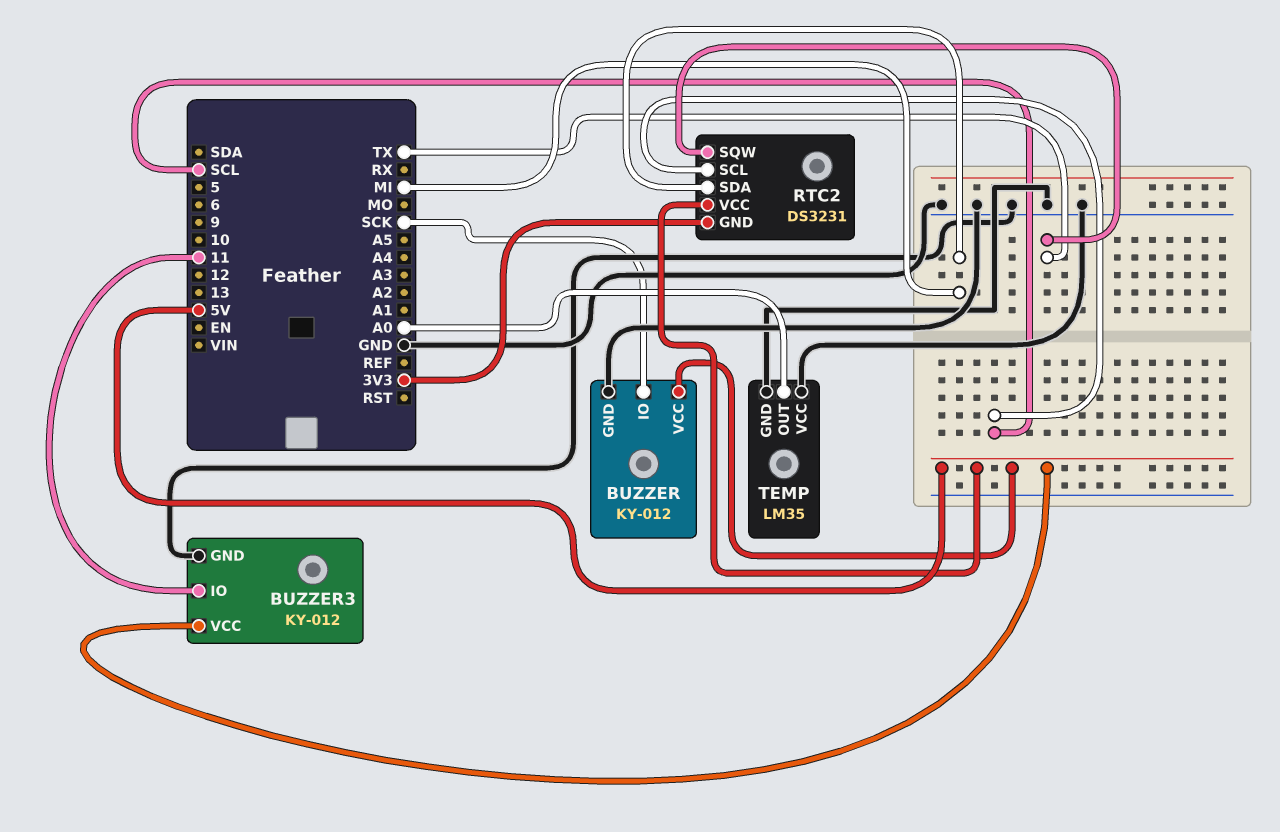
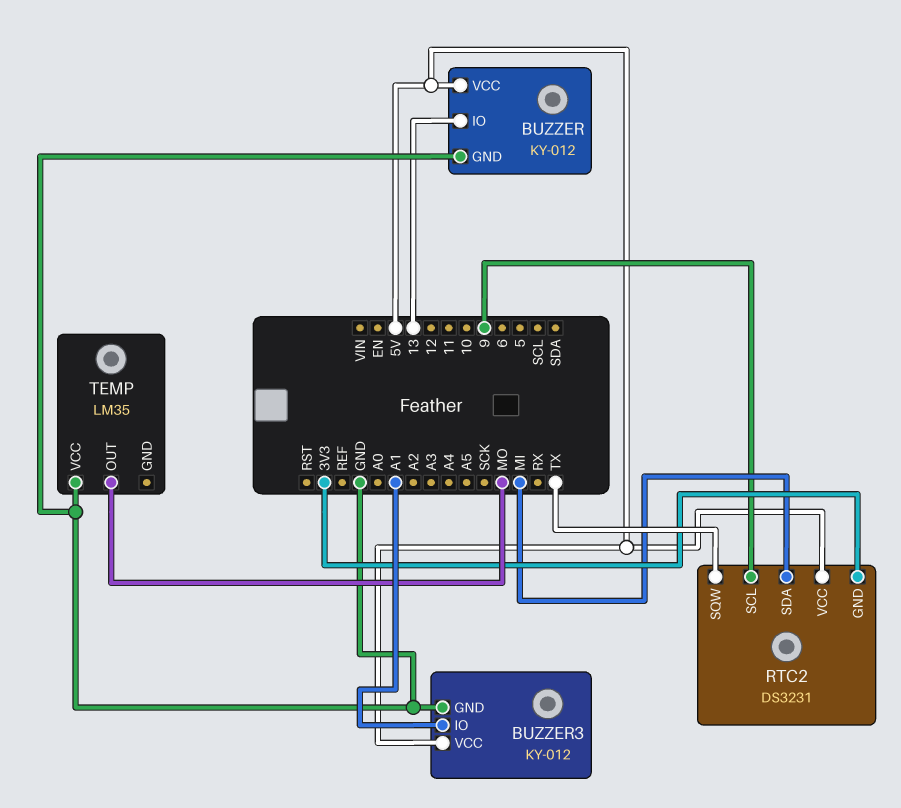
BUZZER pin IO: SCK -> 13
BUZZER3 pin IO: 11 -> A1
RTC2 pin SCL: SCL -> 9
TEMP pin GND: GND -> none
TEMP pin OUT: A0 -> MO

